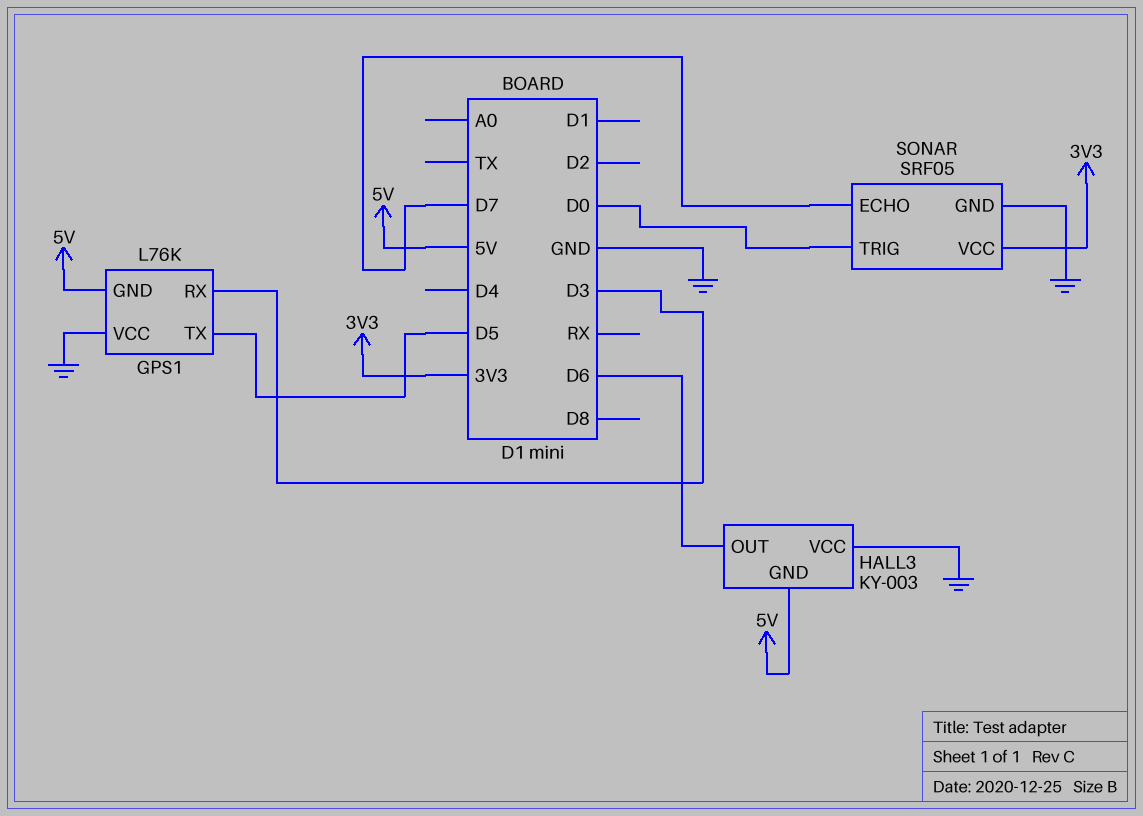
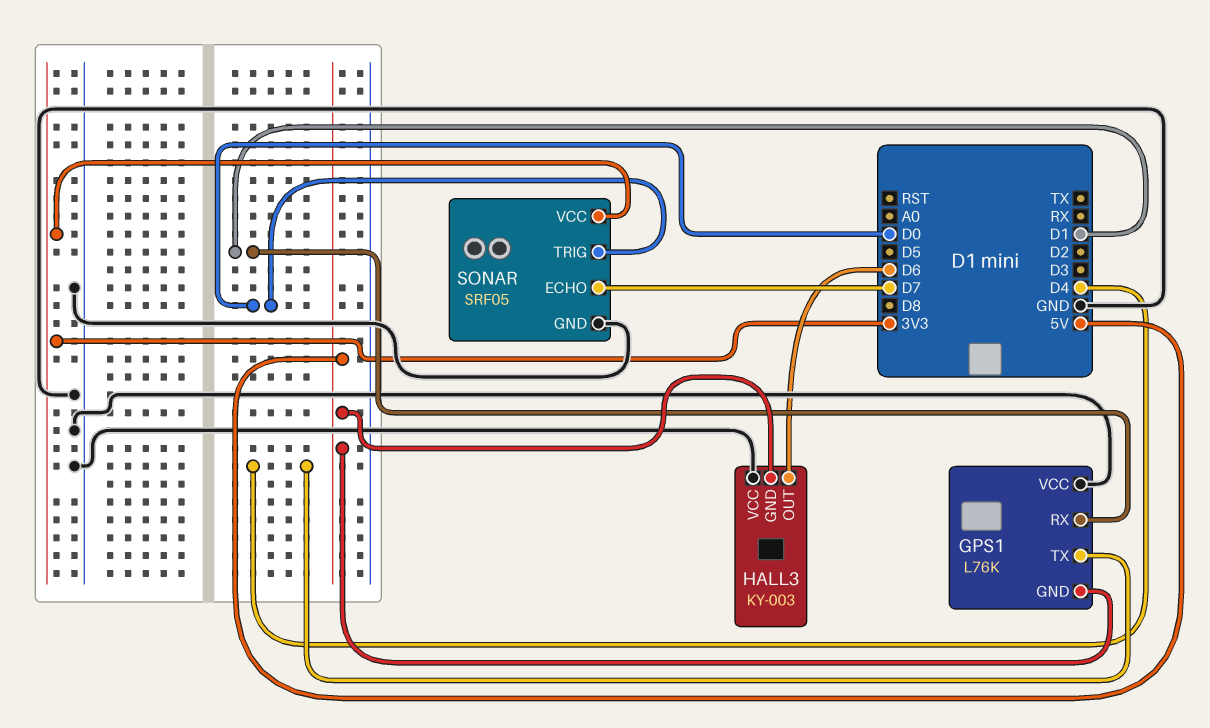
GPS1 pin RX: D3 -> D1
GPS1 pin TX: D5 -> D4

